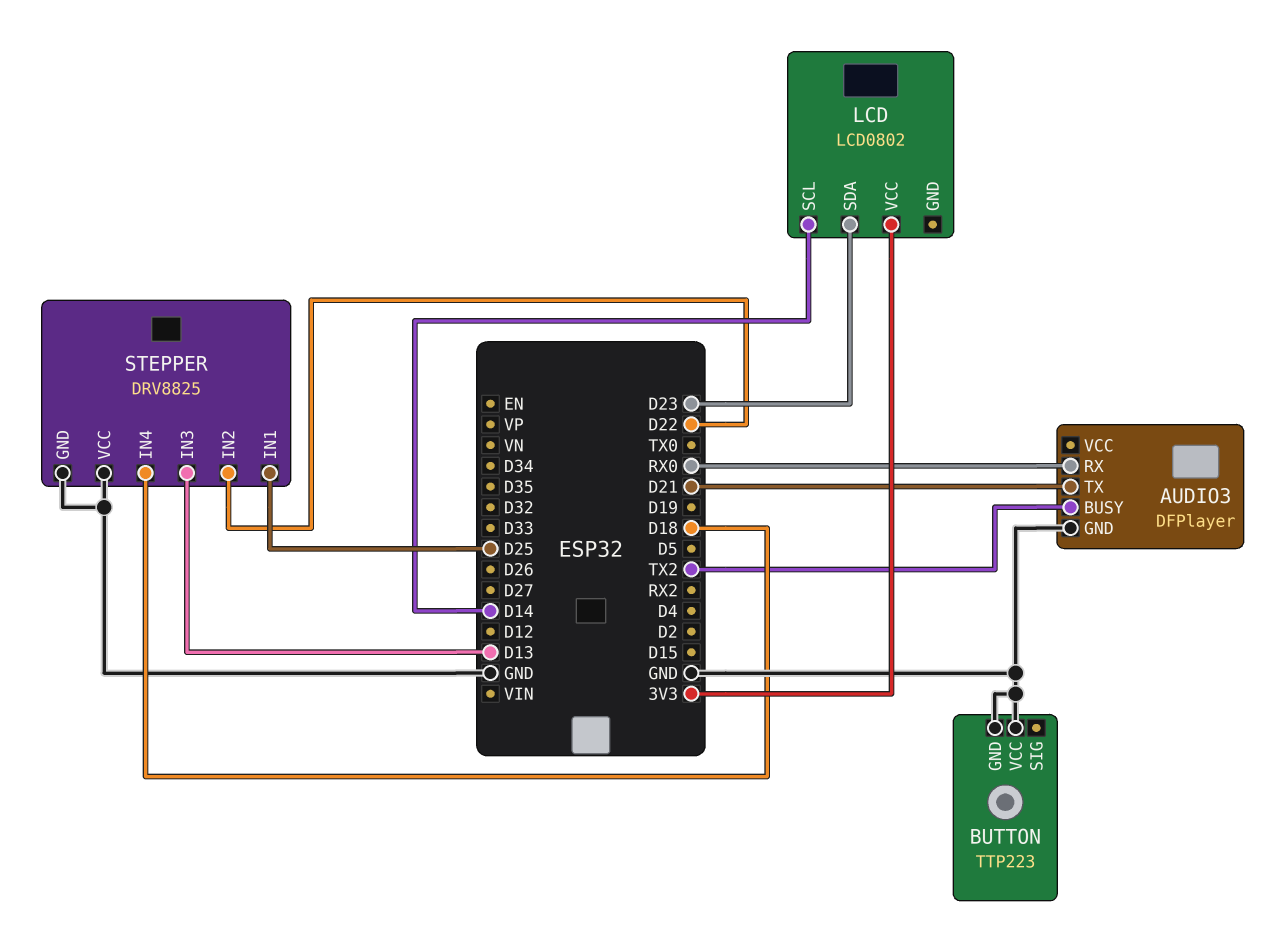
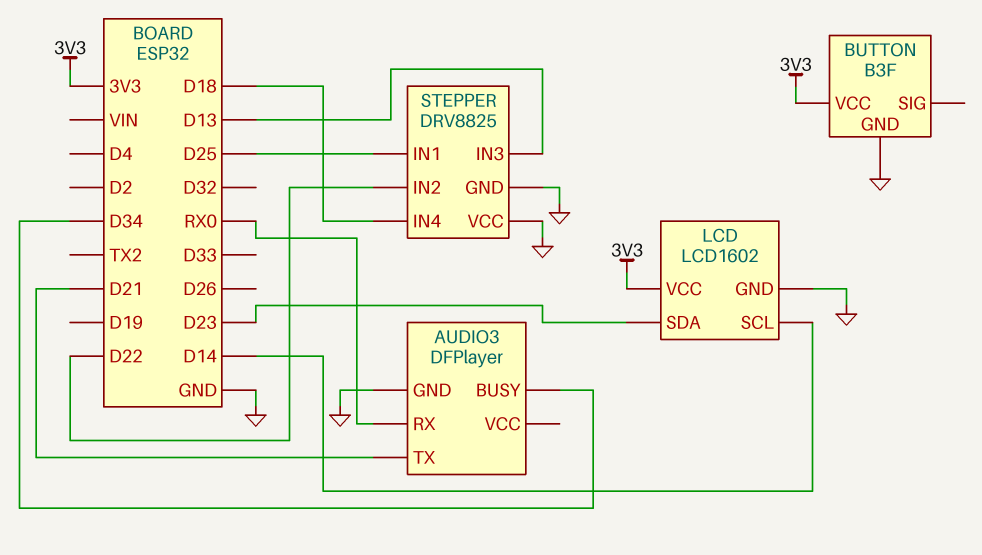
AUDIO3 pin BUSY: TX2 -> D34
BUTTON: TTP223 -> B3F
BUTTON pin VCC: GND -> 3V3
LCD: LCD0802 -> LCD1602
LCD pin GND: none -> GND

